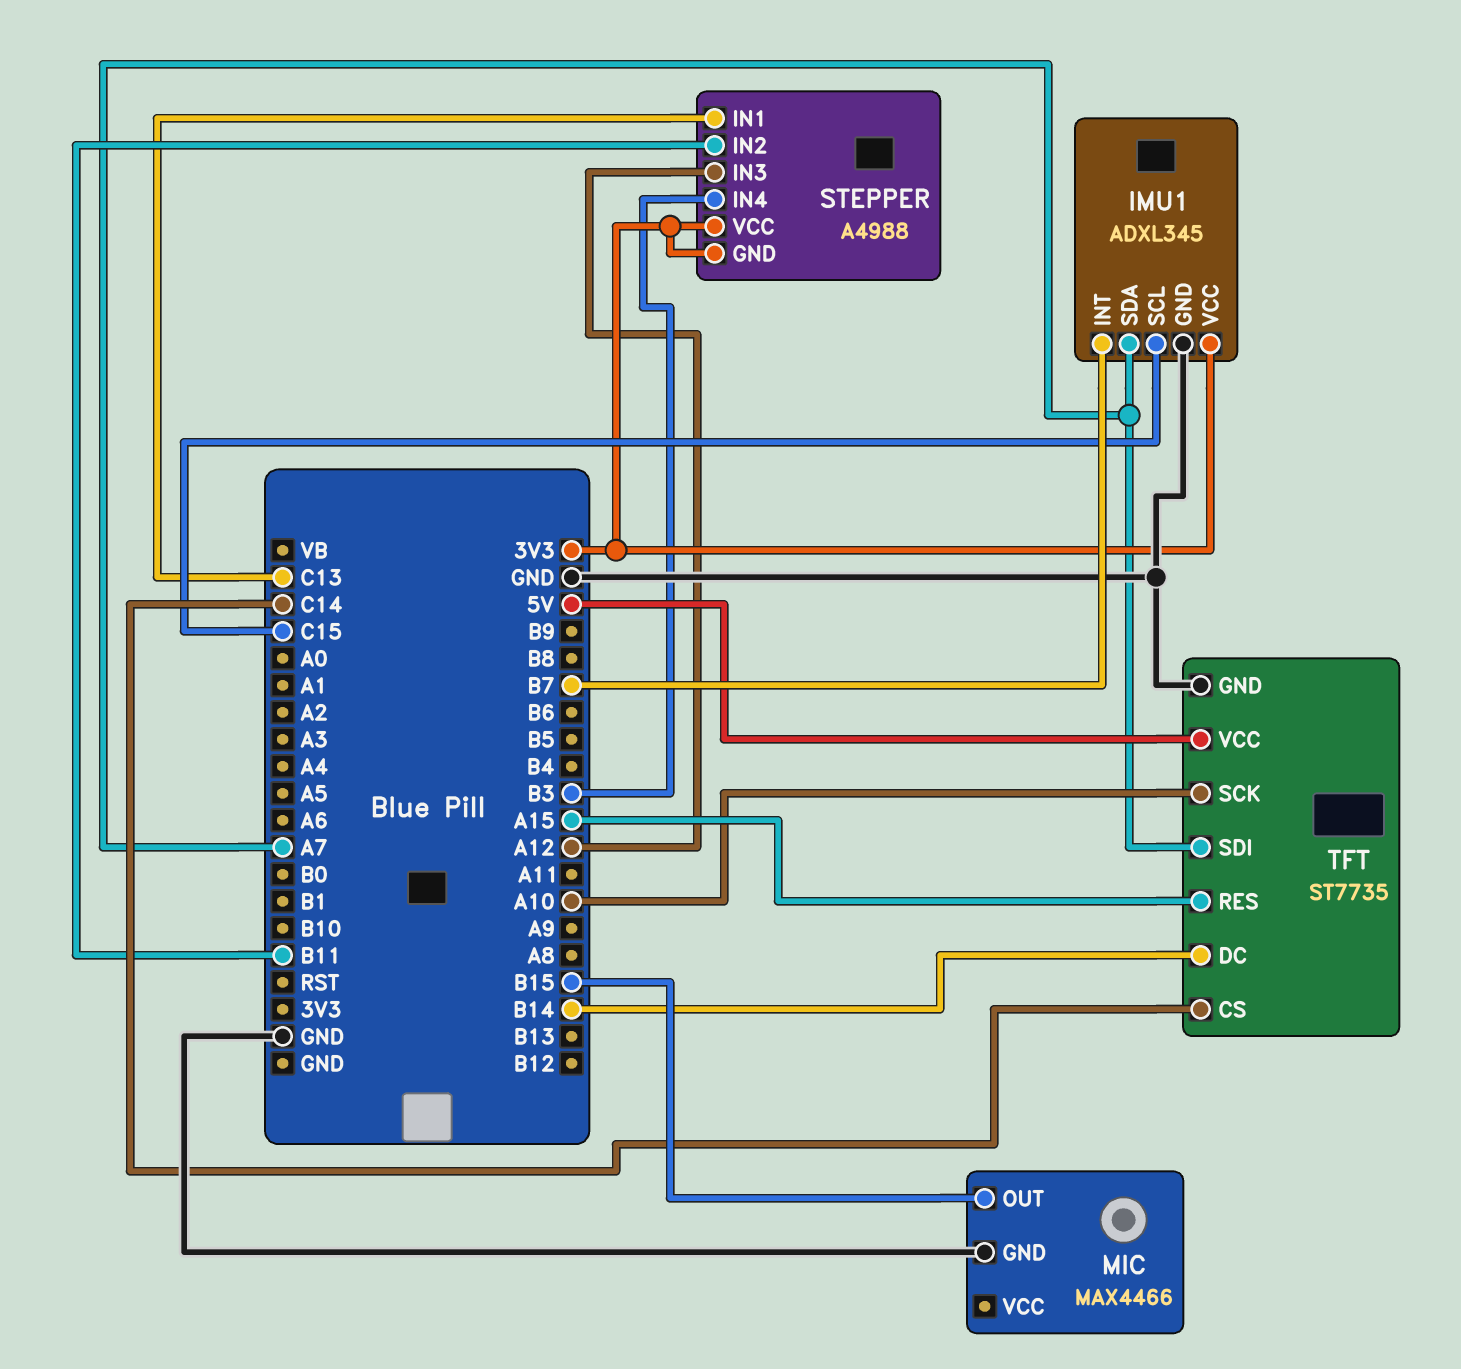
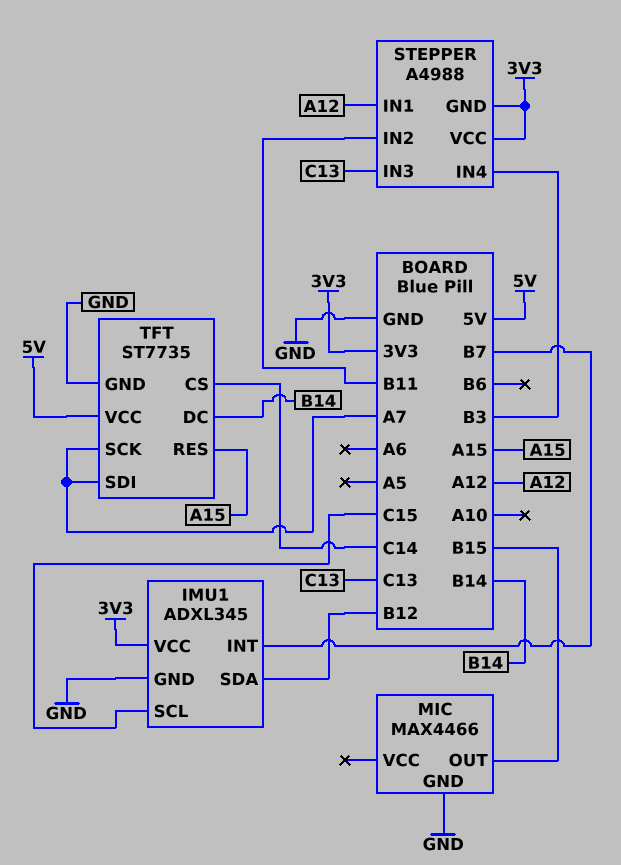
IMU1 pin SDA: A7 -> B12
STEPPER pin IN1: C13 -> A12
STEPPER pin IN3: A12 -> C13
TFT pin SCK: A10 -> A7

